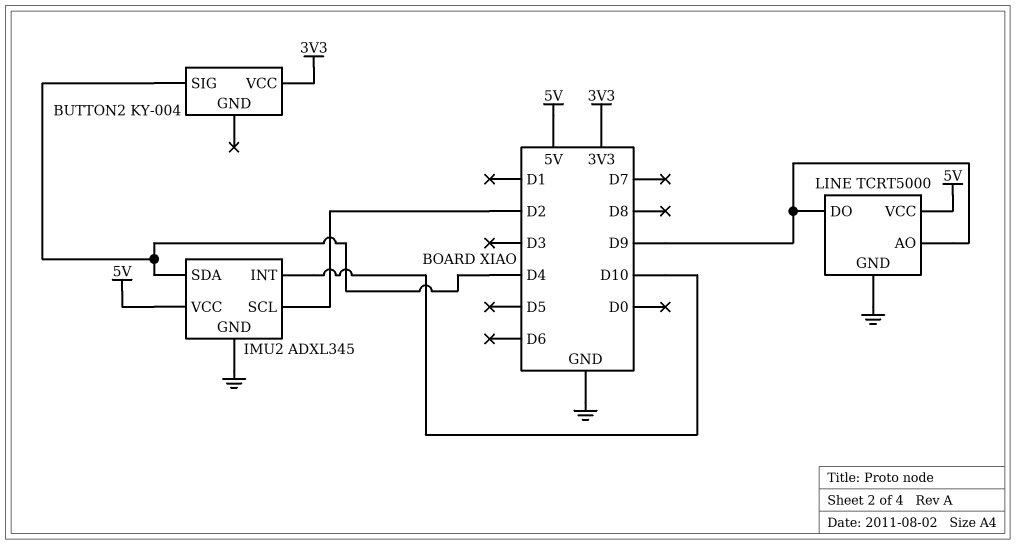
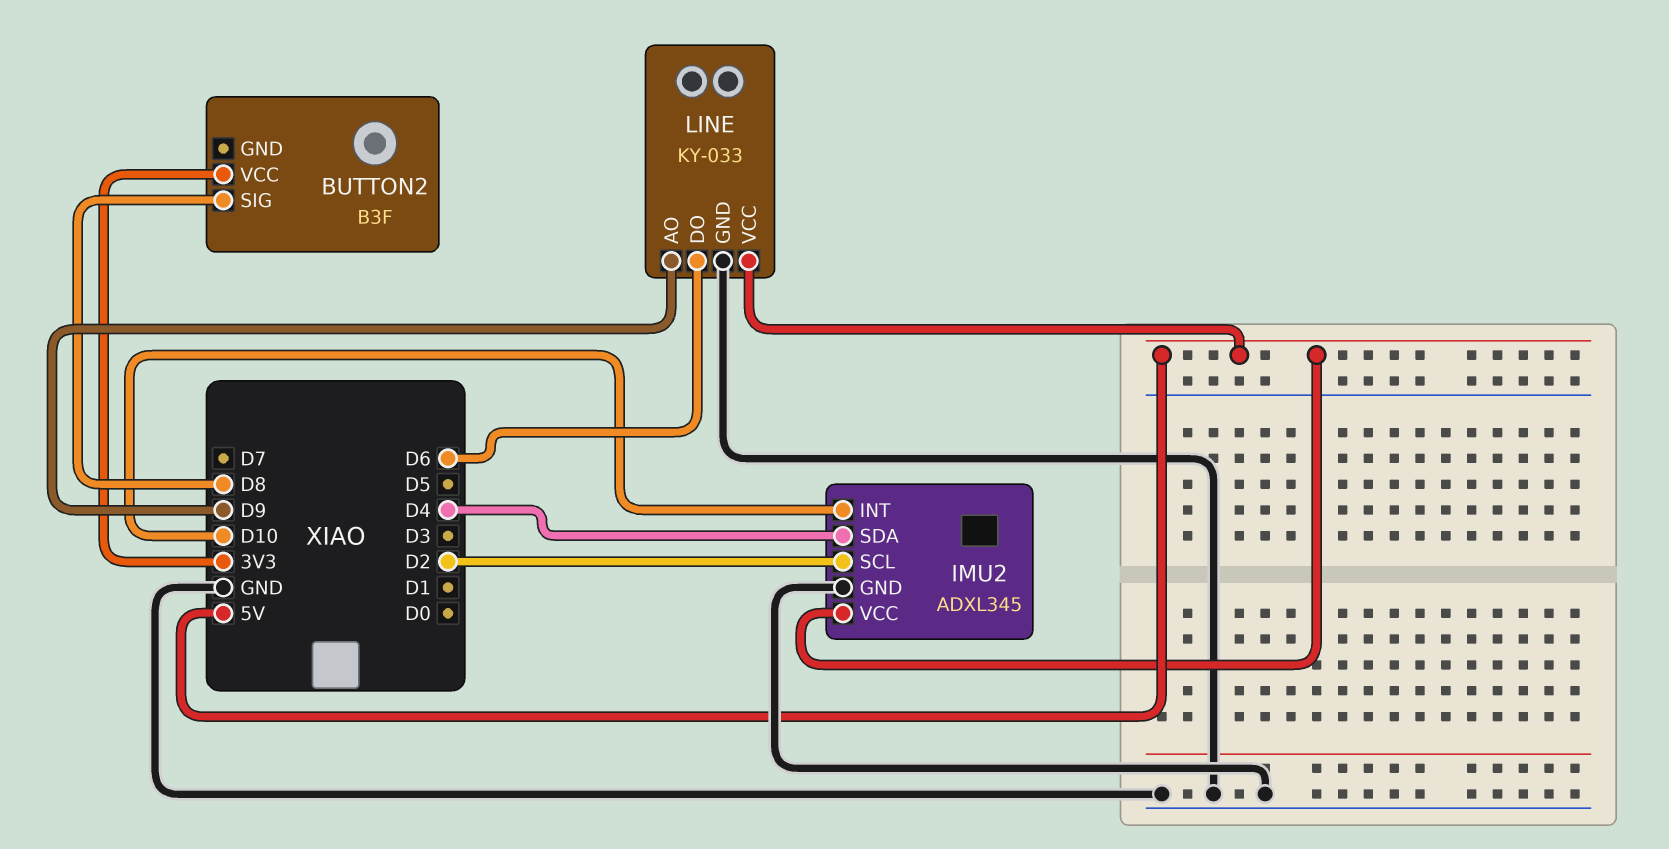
BUTTON2: KY-004 -> B3F
BUTTON2 pin SIG: D4 -> D8
LINE: TCRT5000 -> KY-033
LINE pin DO: D9 -> D6

